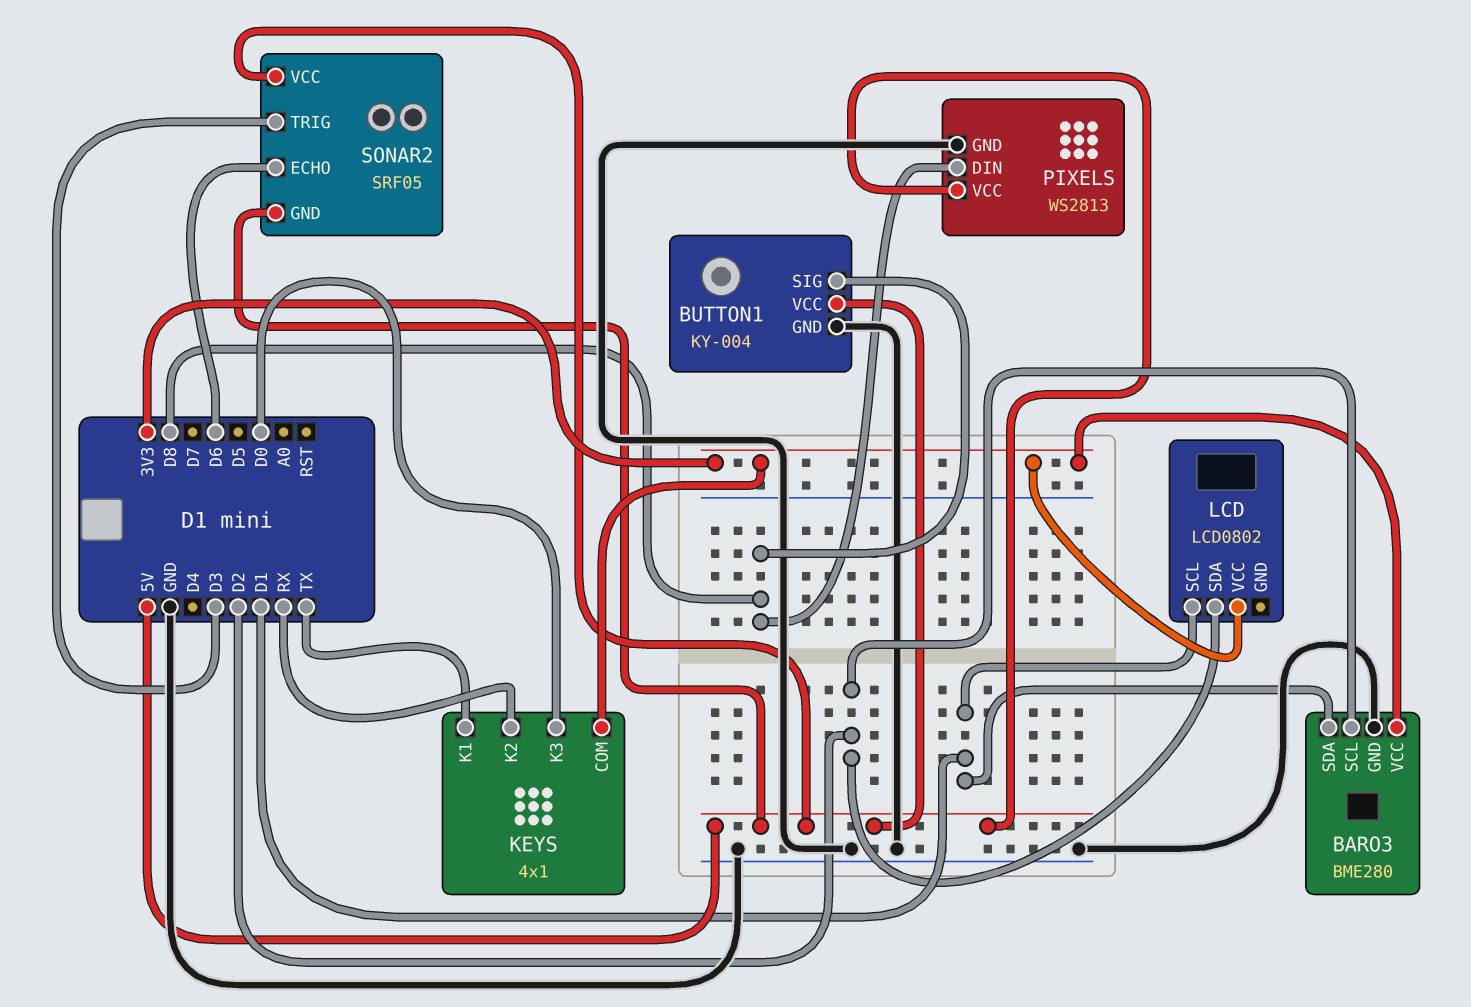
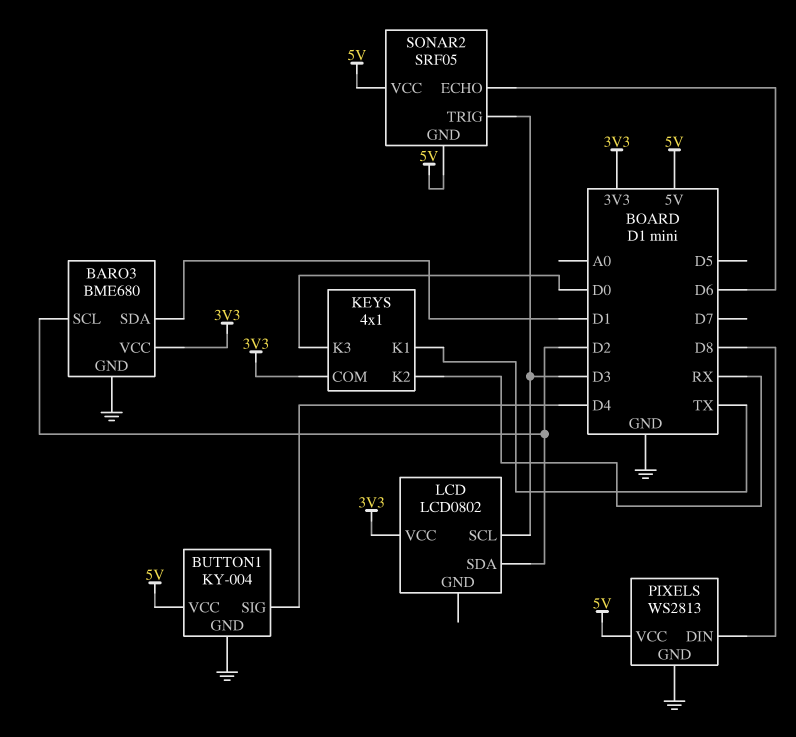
BARO3: BME280 -> BME680
BUTTON1 pin SIG: D8 -> D4
LCD pin SCL: D1 -> D3

